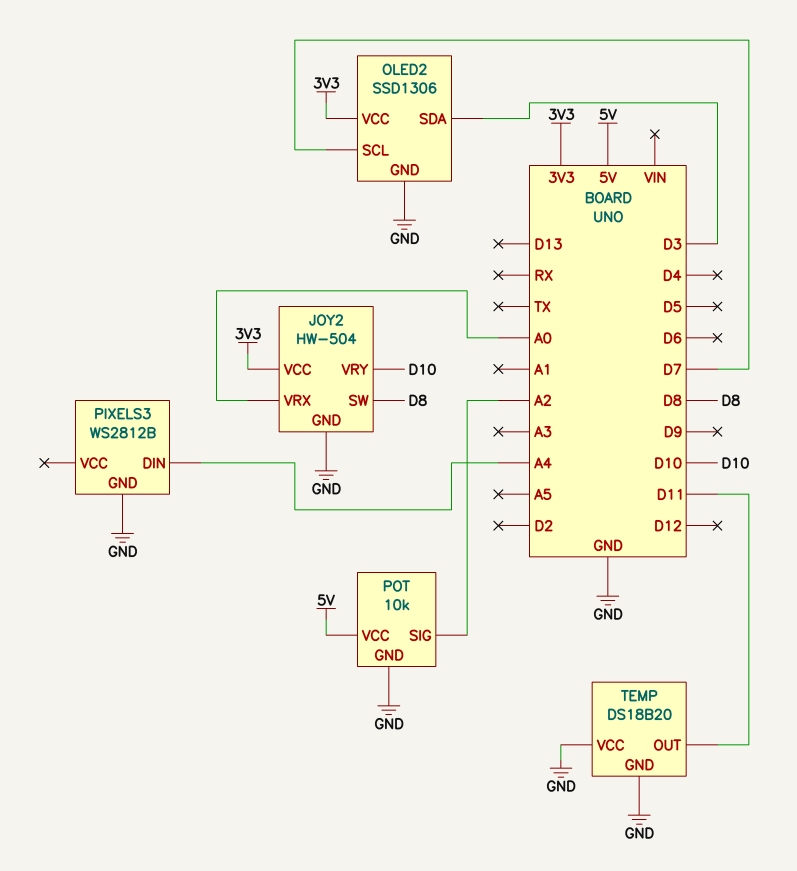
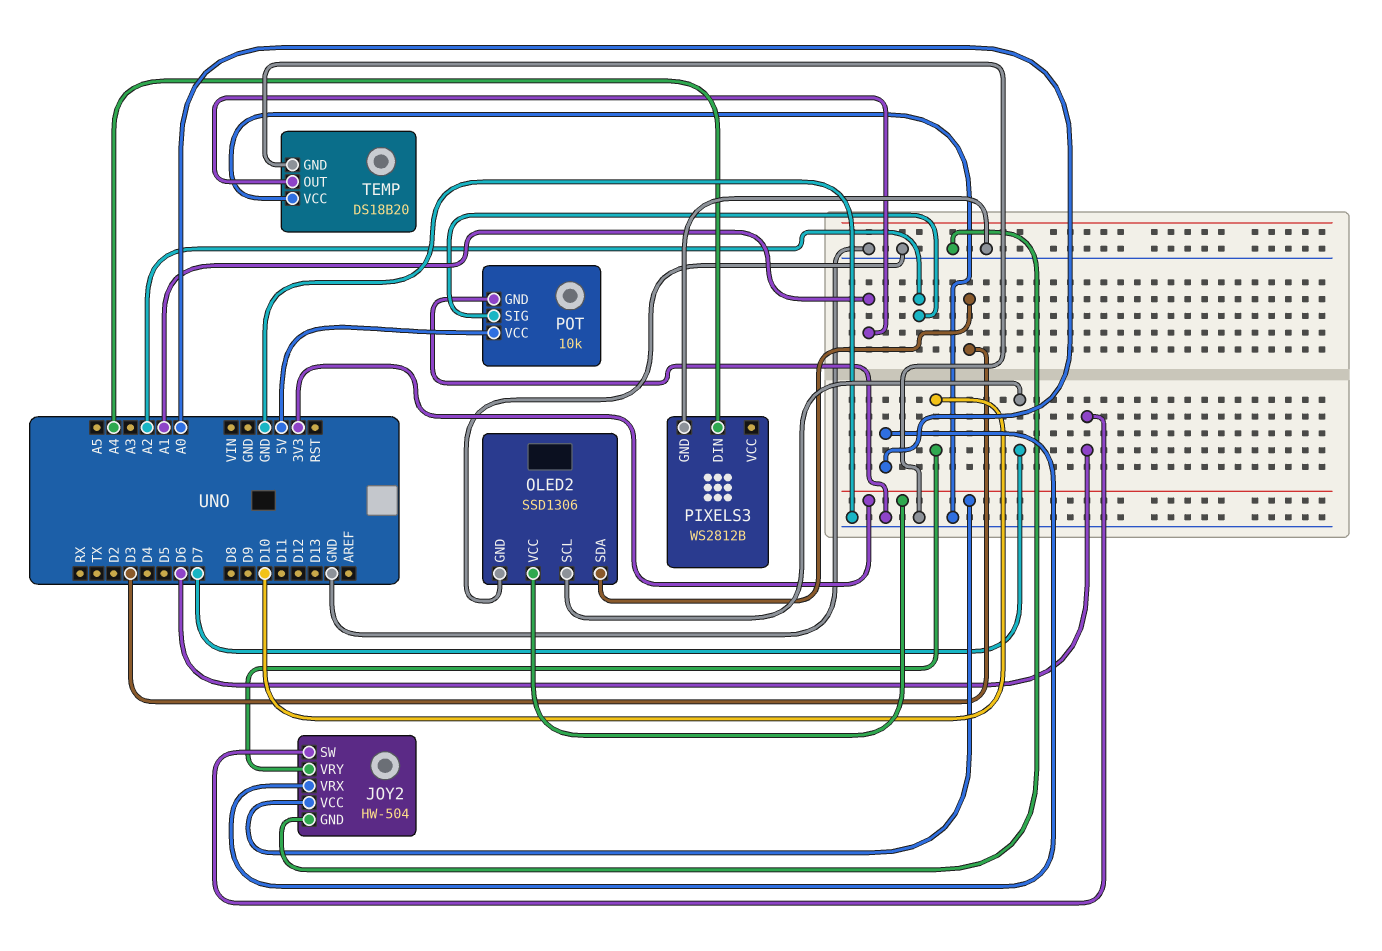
JOY2 pin SW: D8 -> D6
TEMP pin OUT: D11 -> A1

